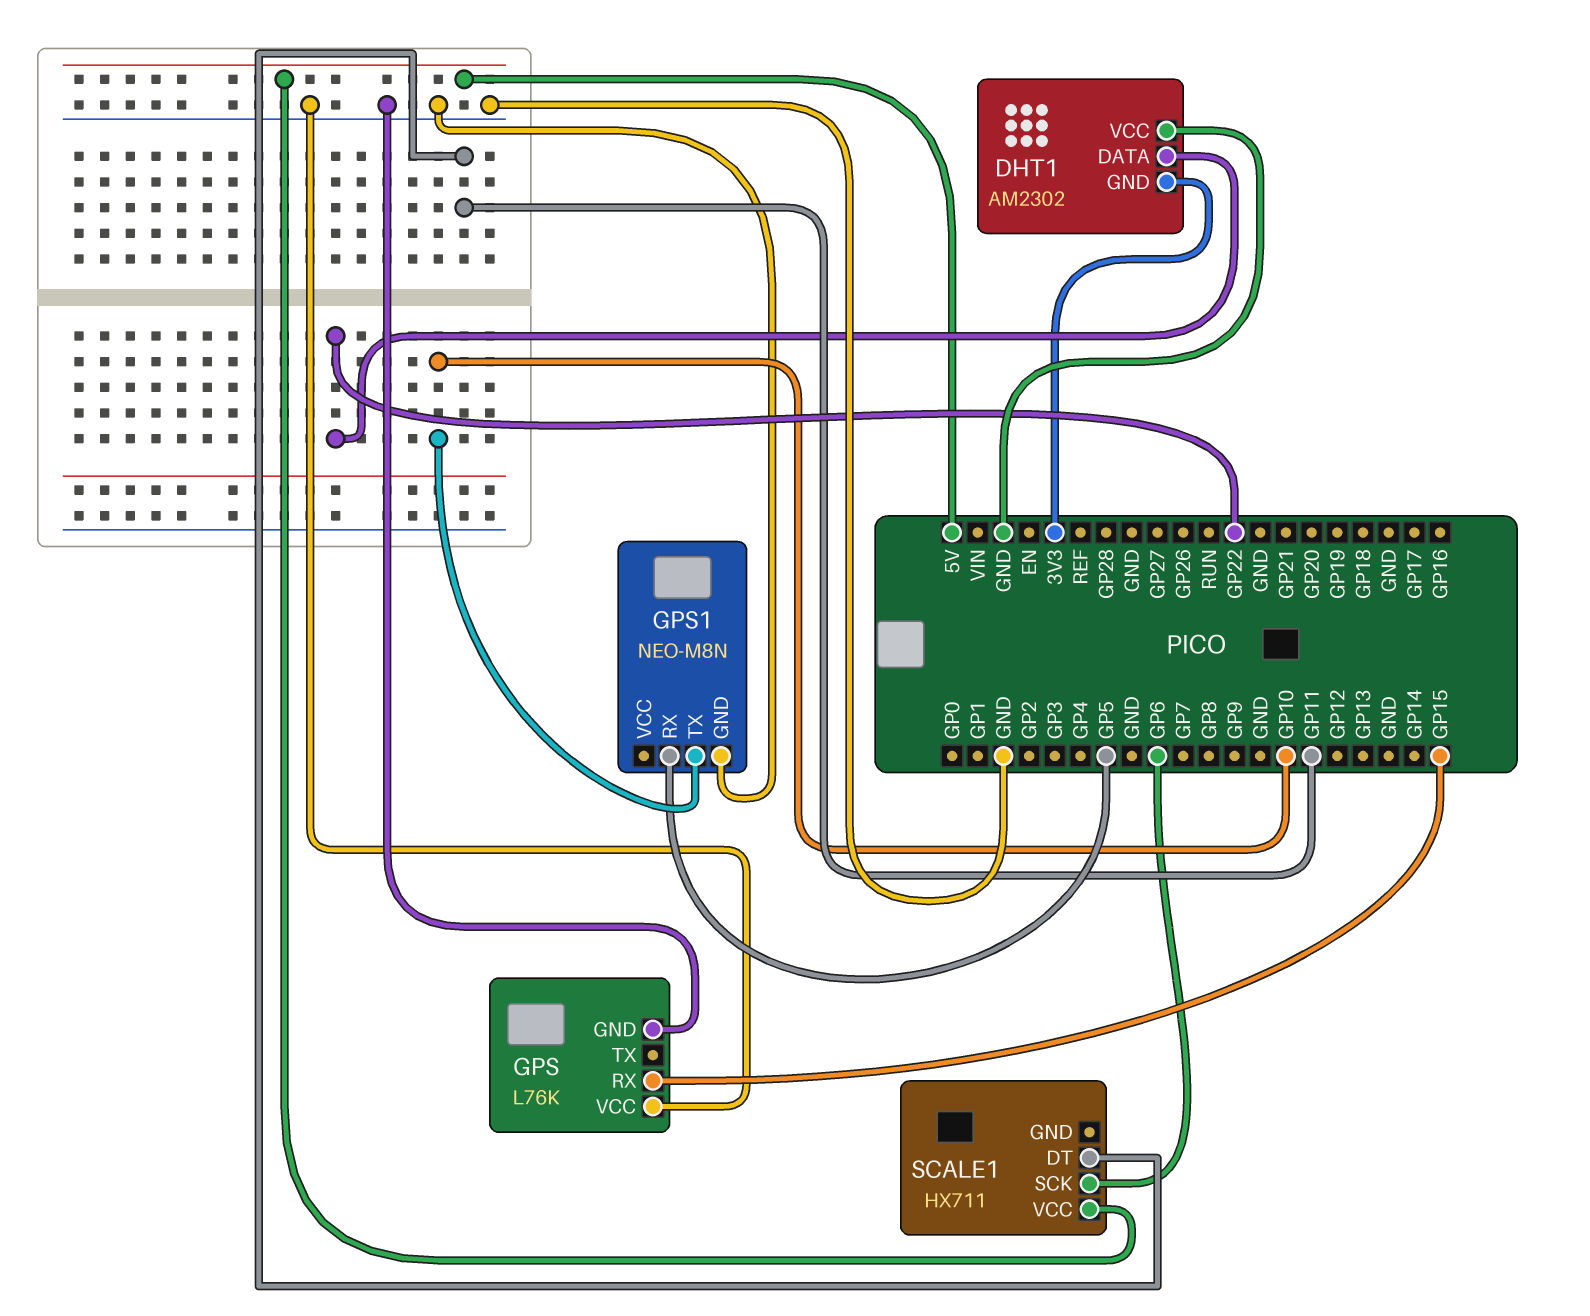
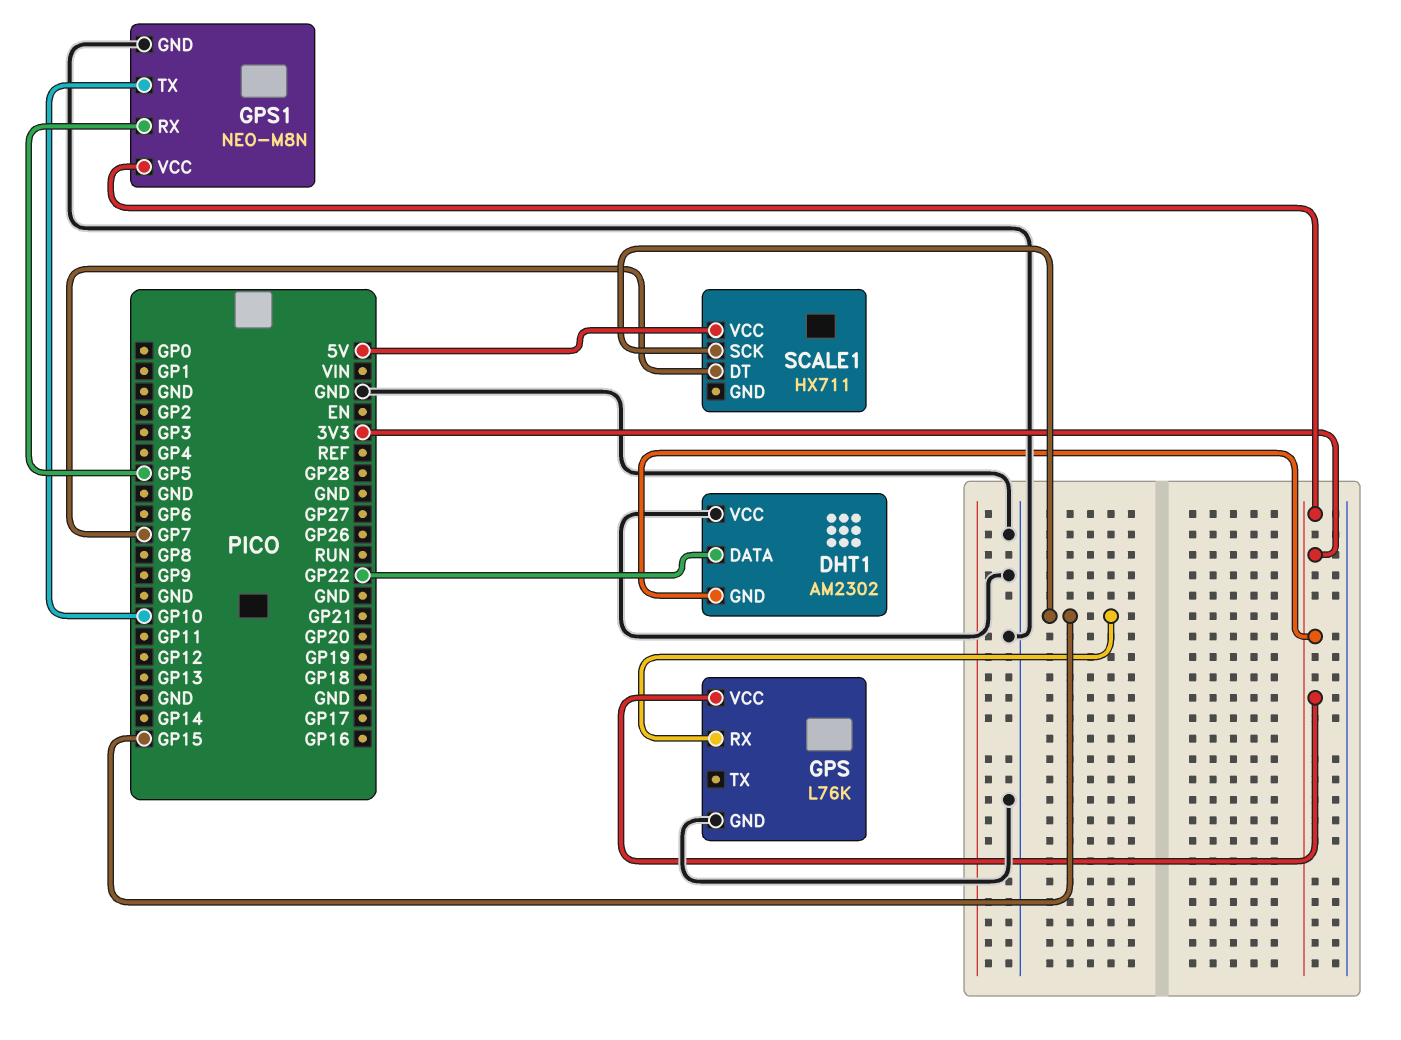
GPS pin VCC: GND -> 3V3
GPS1 pin VCC: none -> 3V3
SCALE1 pin DT: GP11 -> GP7
SCALE1 pin SCK: GP6 -> GP15

